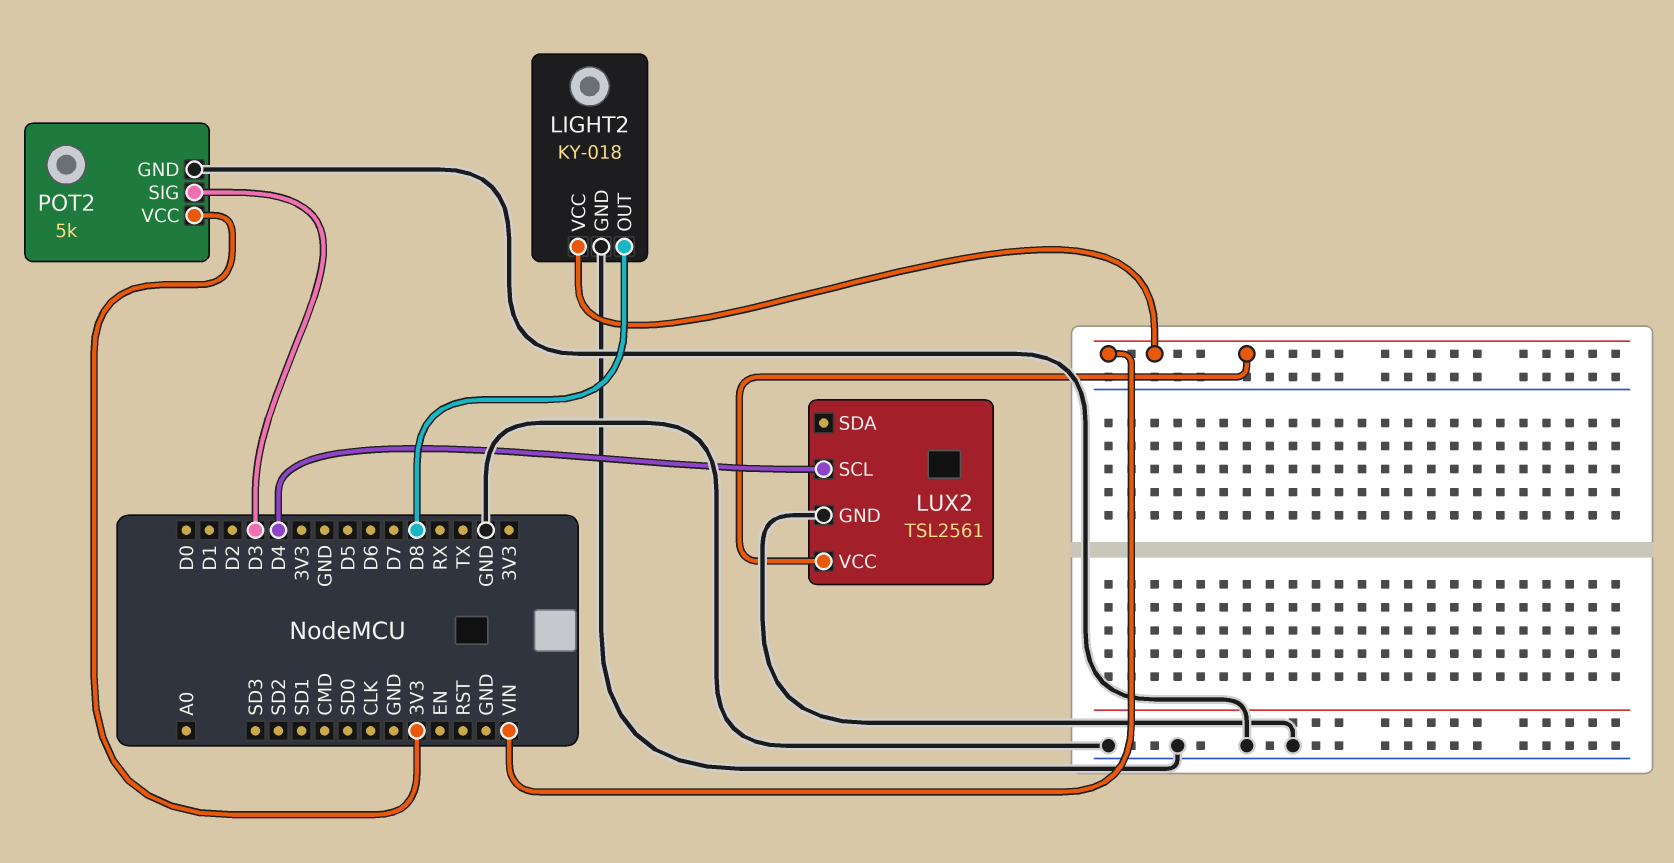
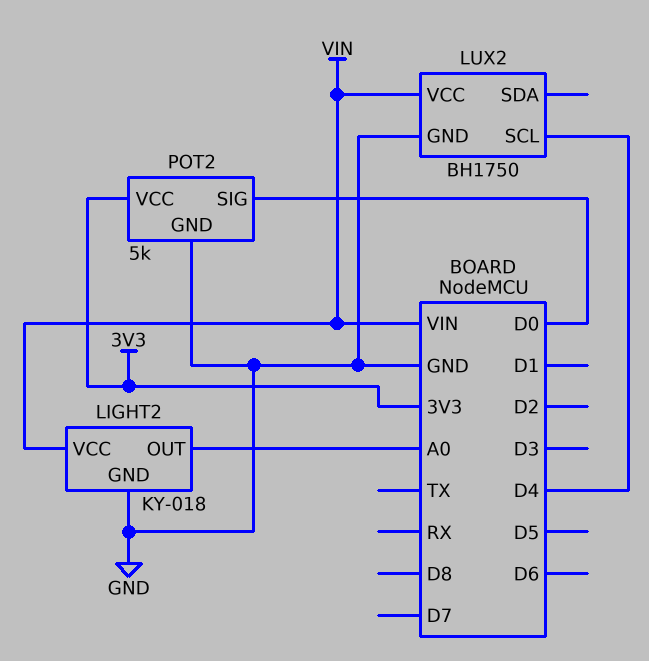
LIGHT2 pin OUT: D8 -> A0
LUX2: TSL2561 -> BH1750
POT2 pin SIG: D3 -> D0

